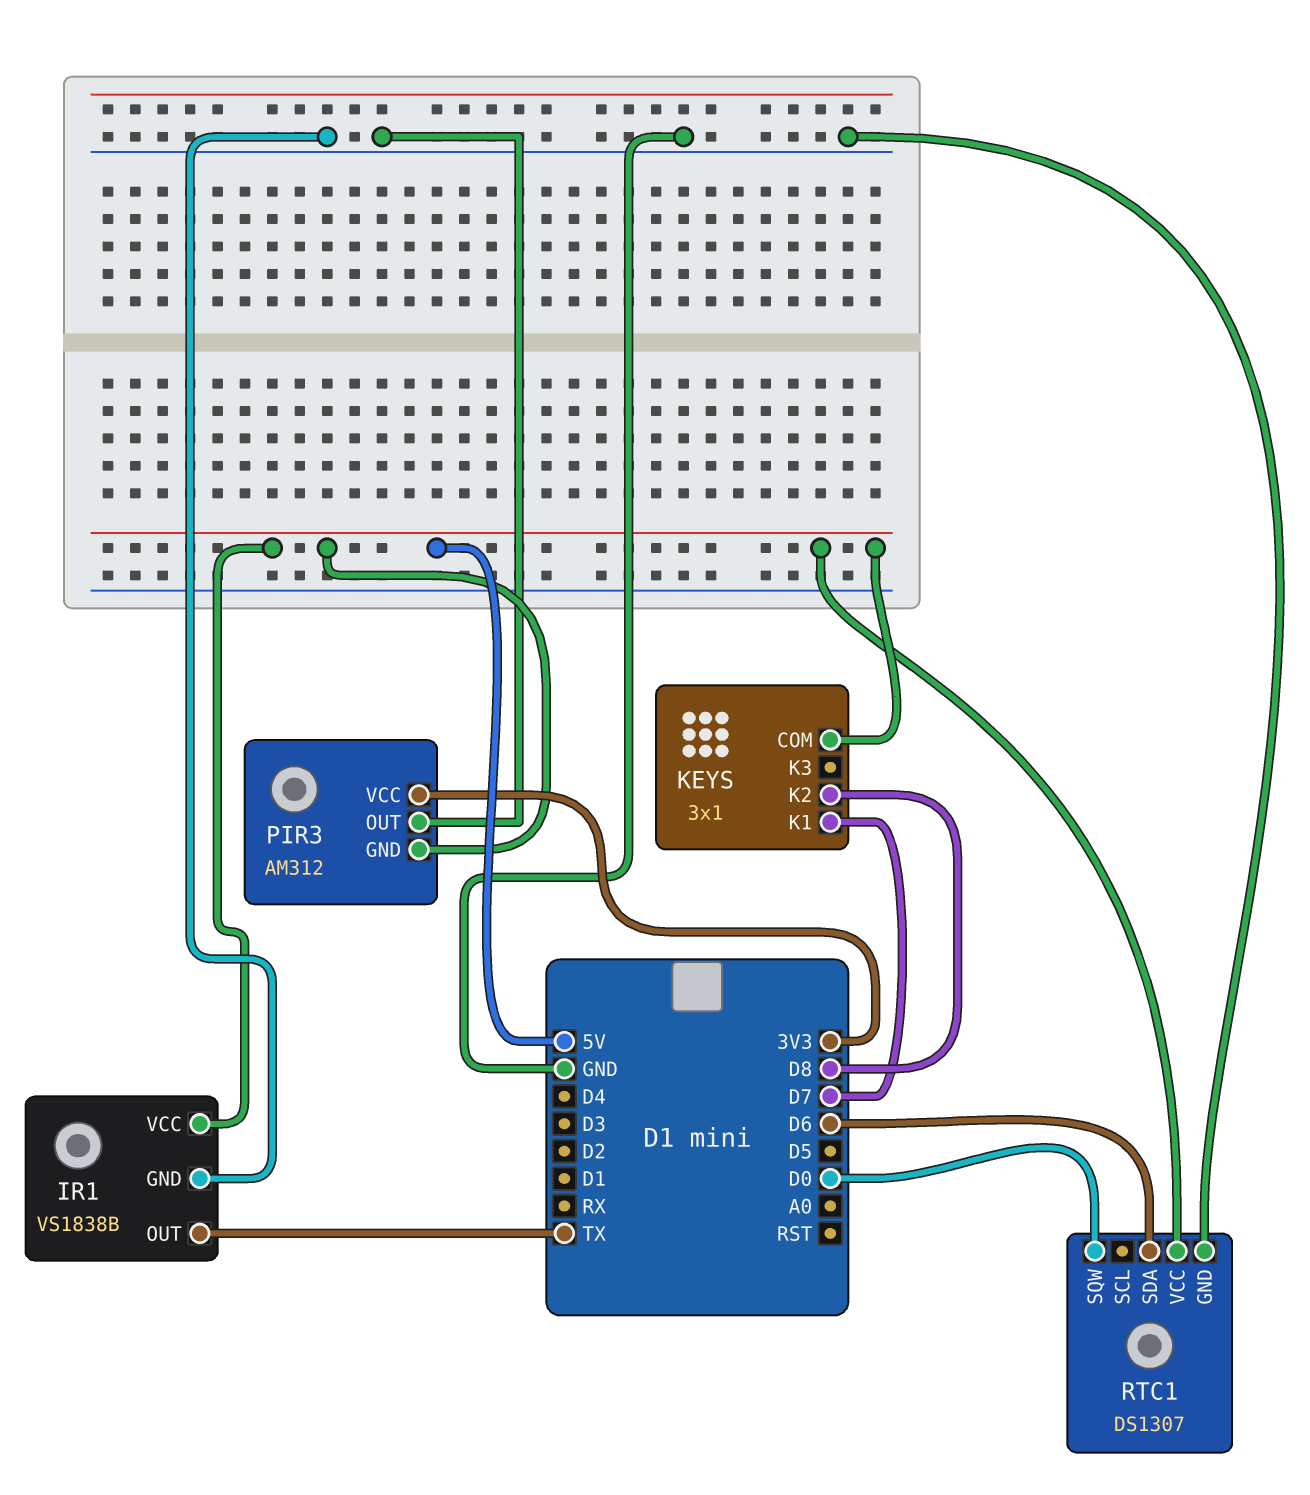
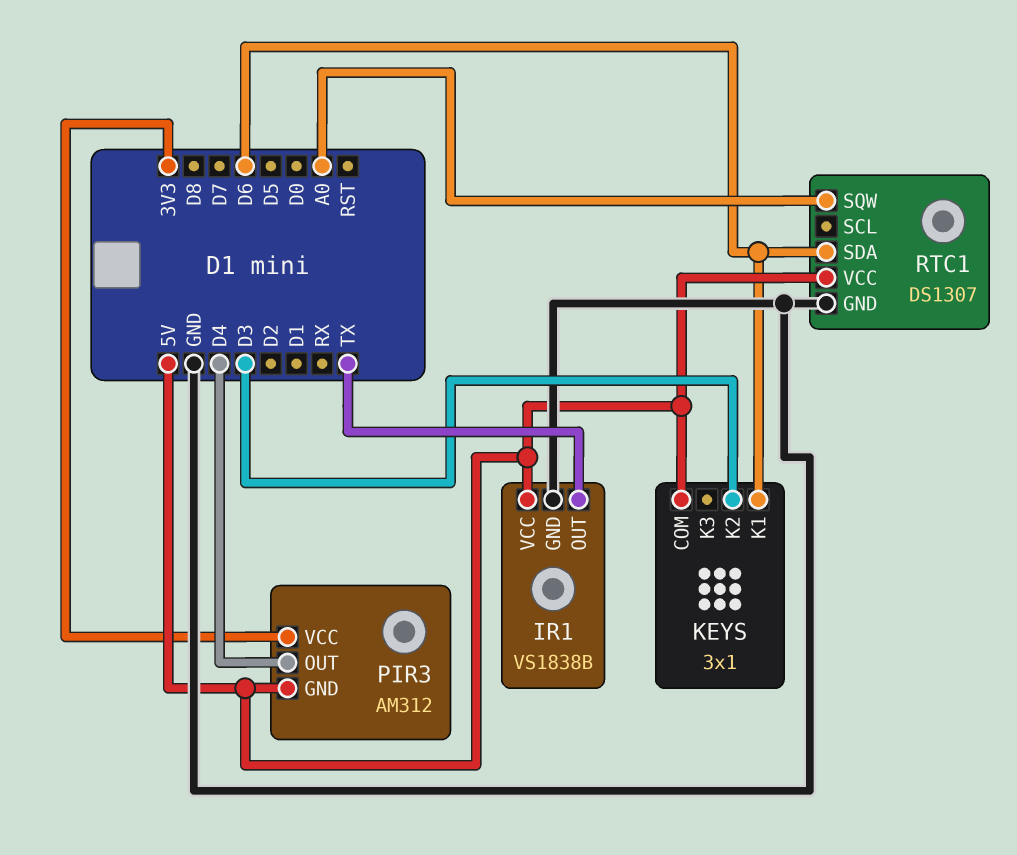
KEYS pin K1: D7 -> D6
KEYS pin K2: D8 -> D3
PIR3 pin OUT: GND -> D4
RTC1 pin SQW: D0 -> A0

